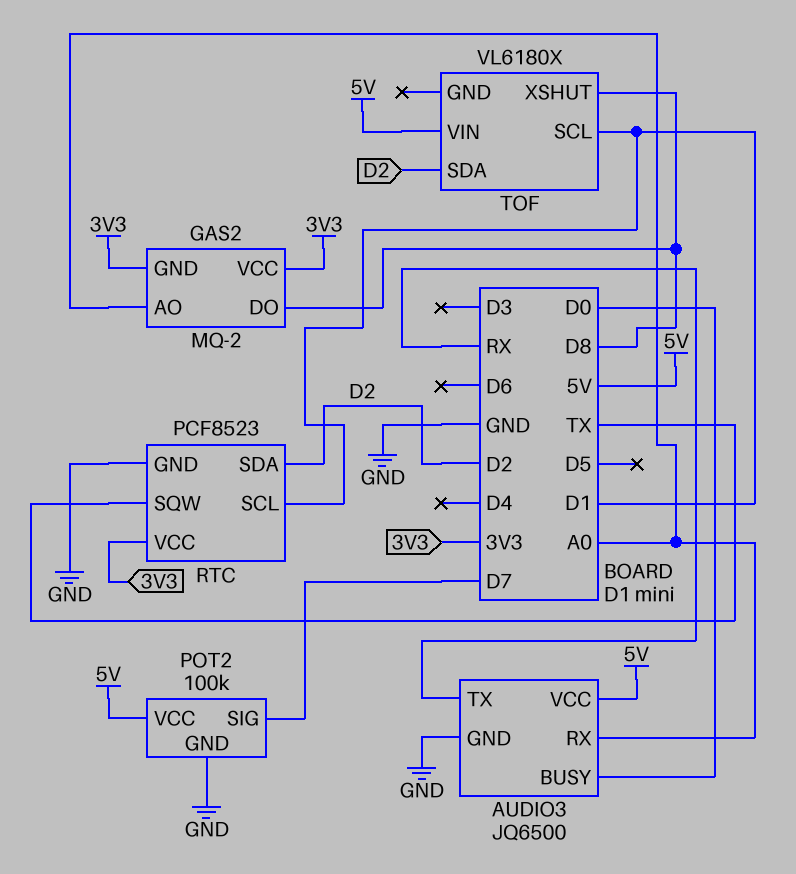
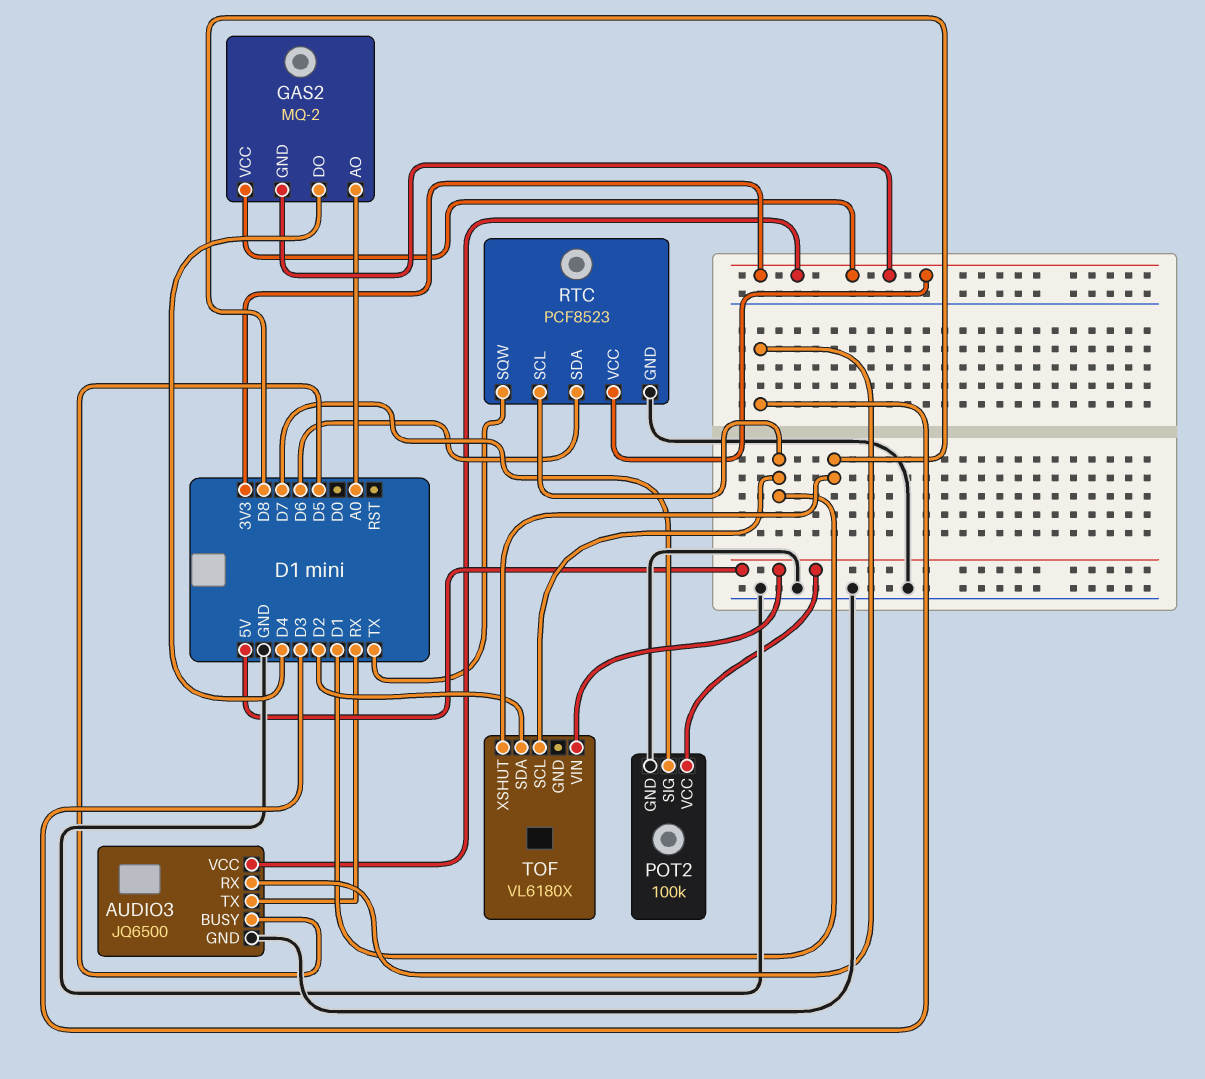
AUDIO3 pin BUSY: D0 -> D5
AUDIO3 pin RX: A0 -> D3
AUDIO3 pin VCC: 5V -> 3V3
GAS2 pin DO: D8 -> D4
RTC pin SDA: D2 -> D6

